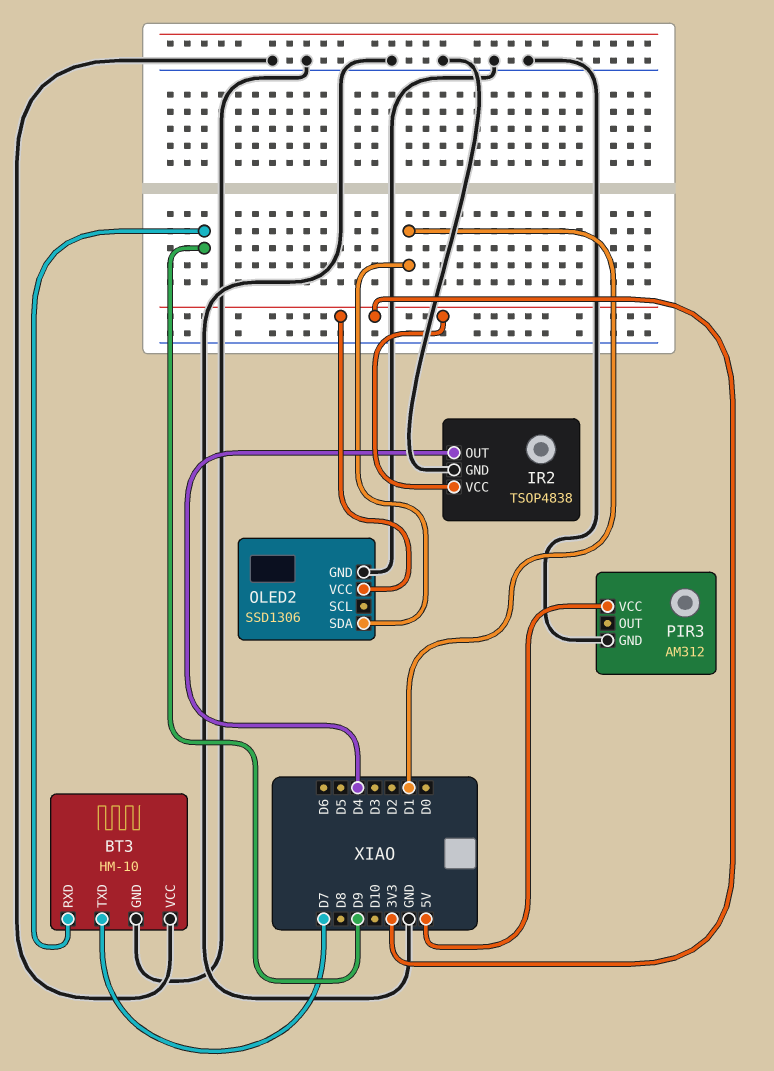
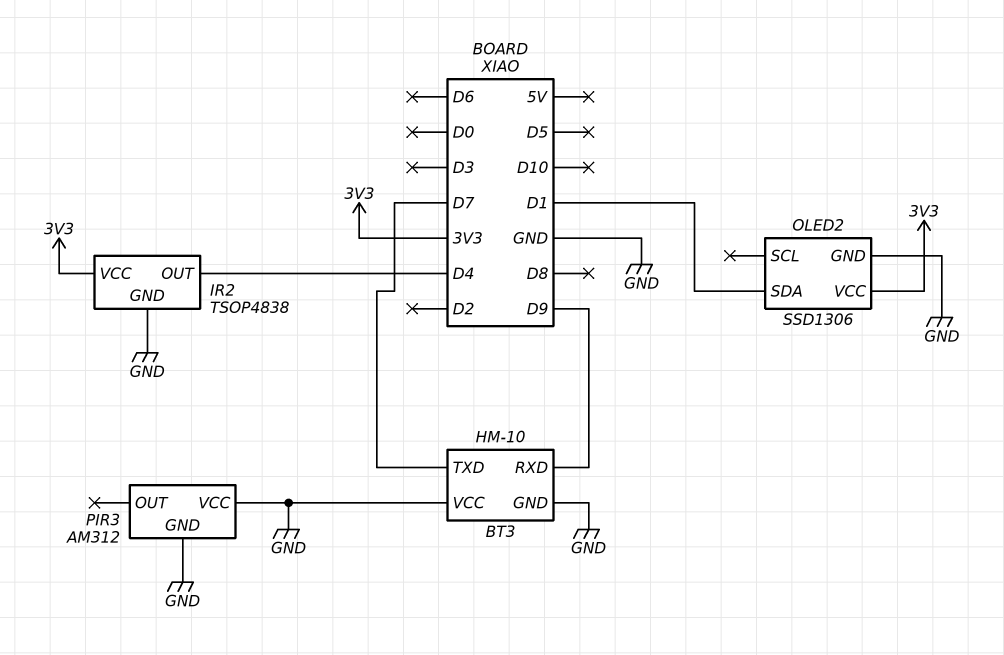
PIR3 pin VCC: 5V -> GND

